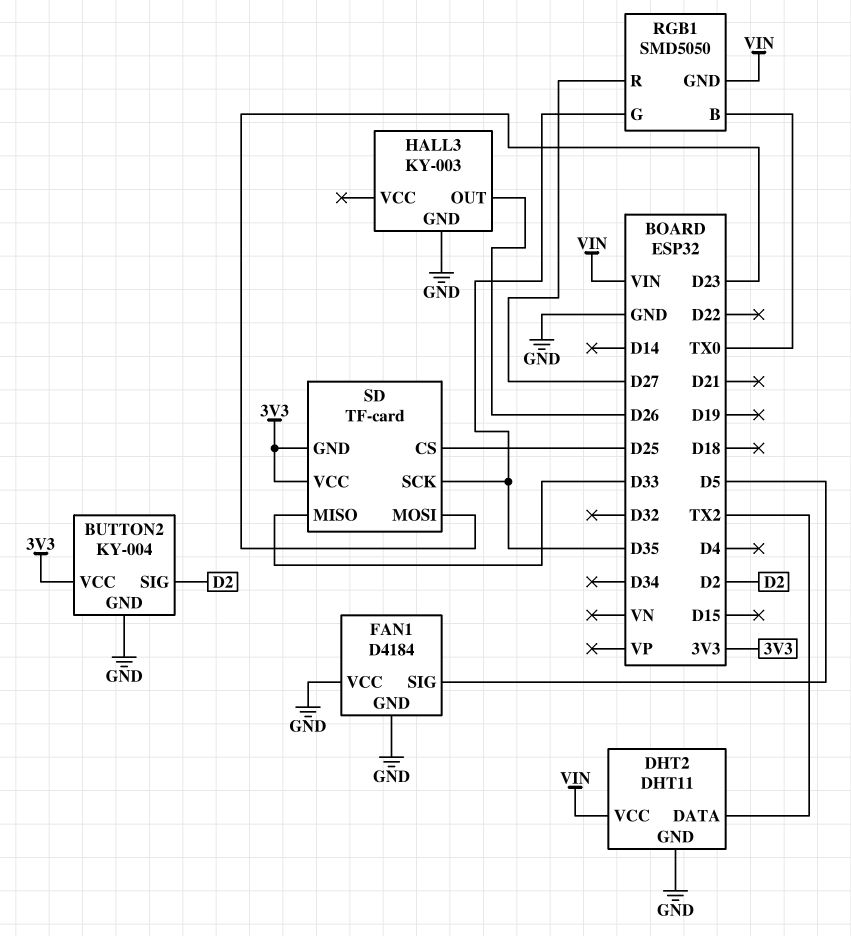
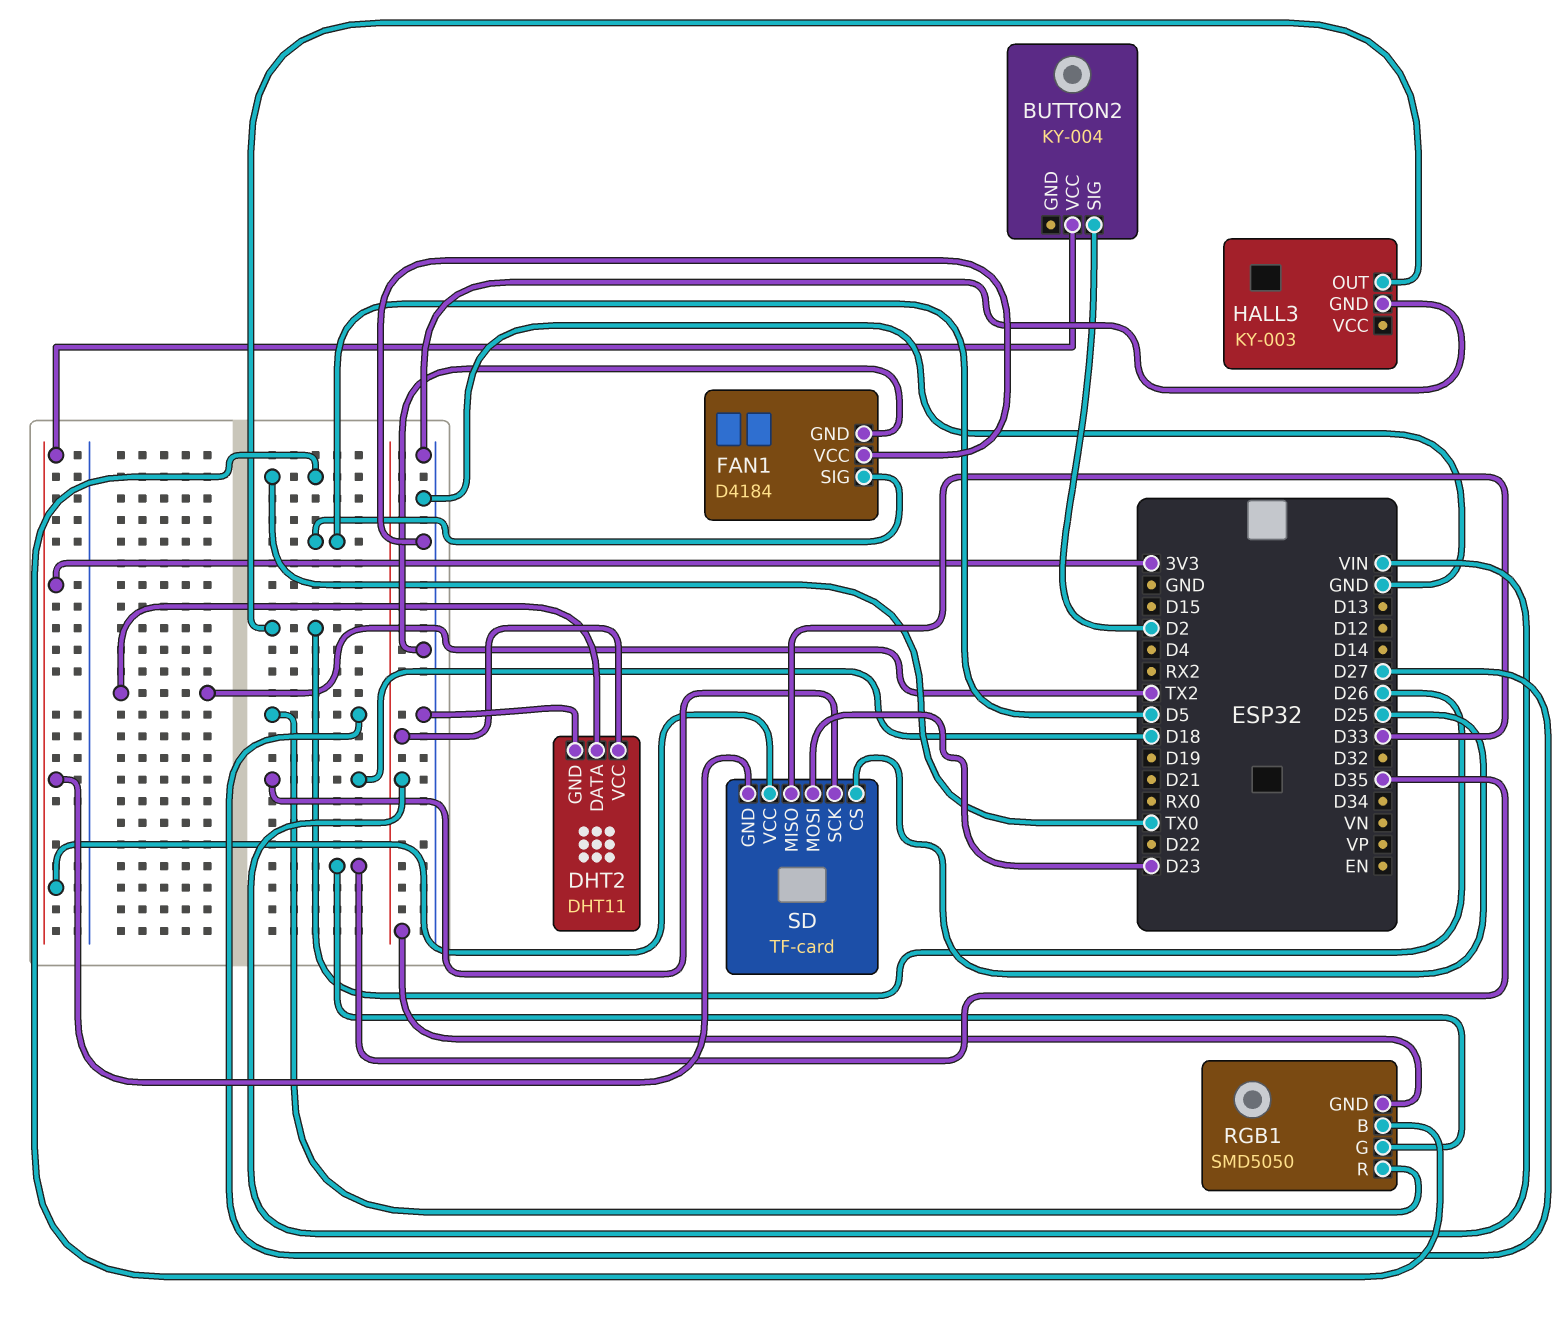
BUTTON2 pin GND: GND -> none
SD pin SCK: D35 -> D18

